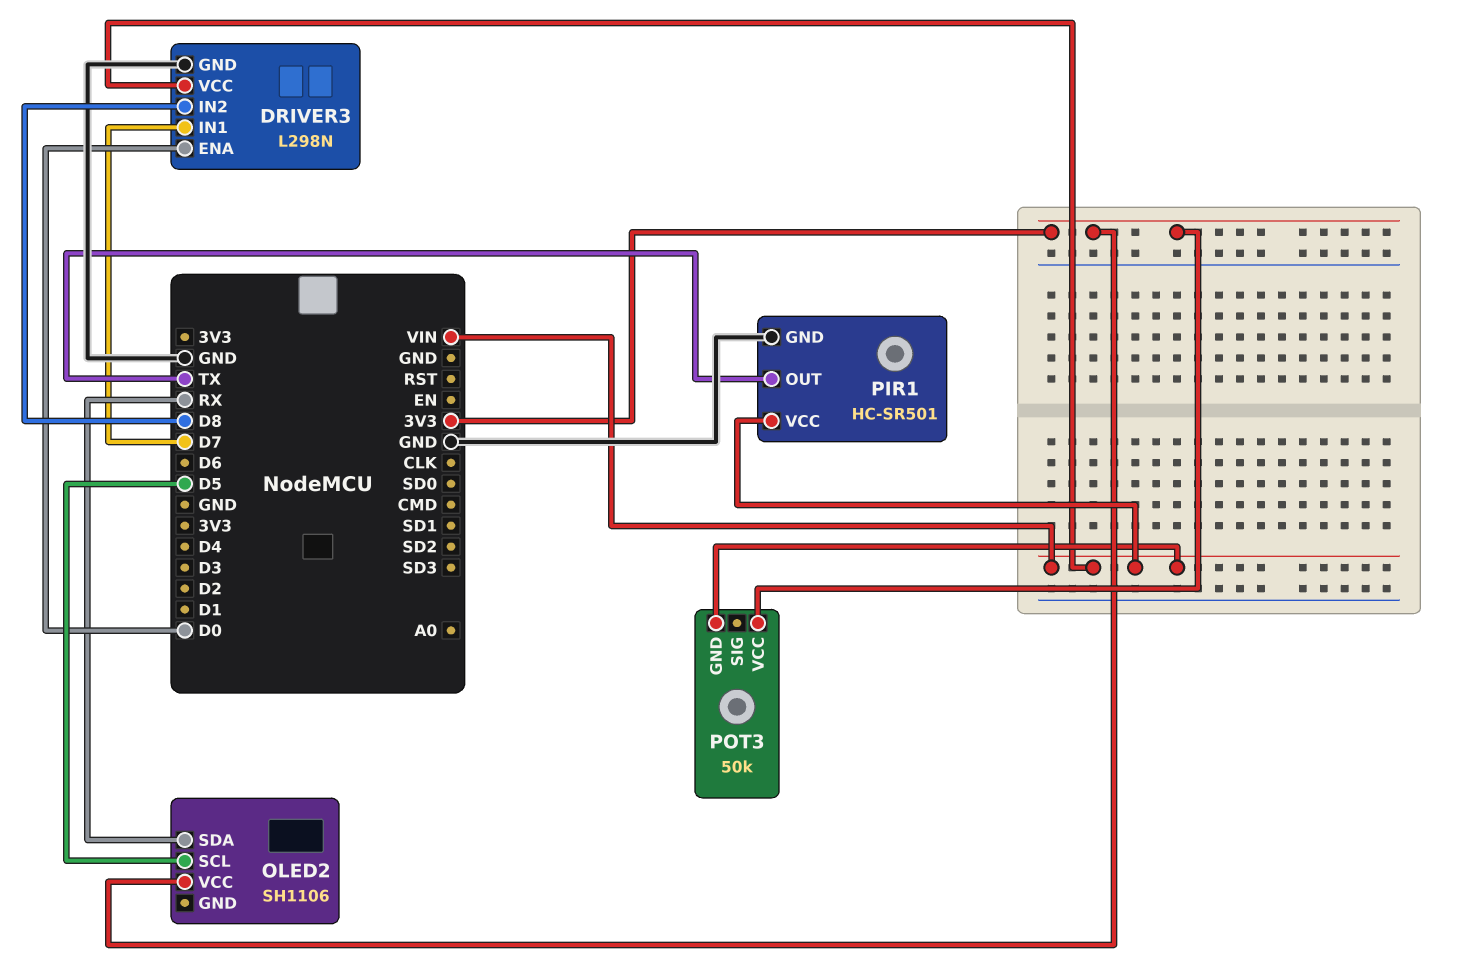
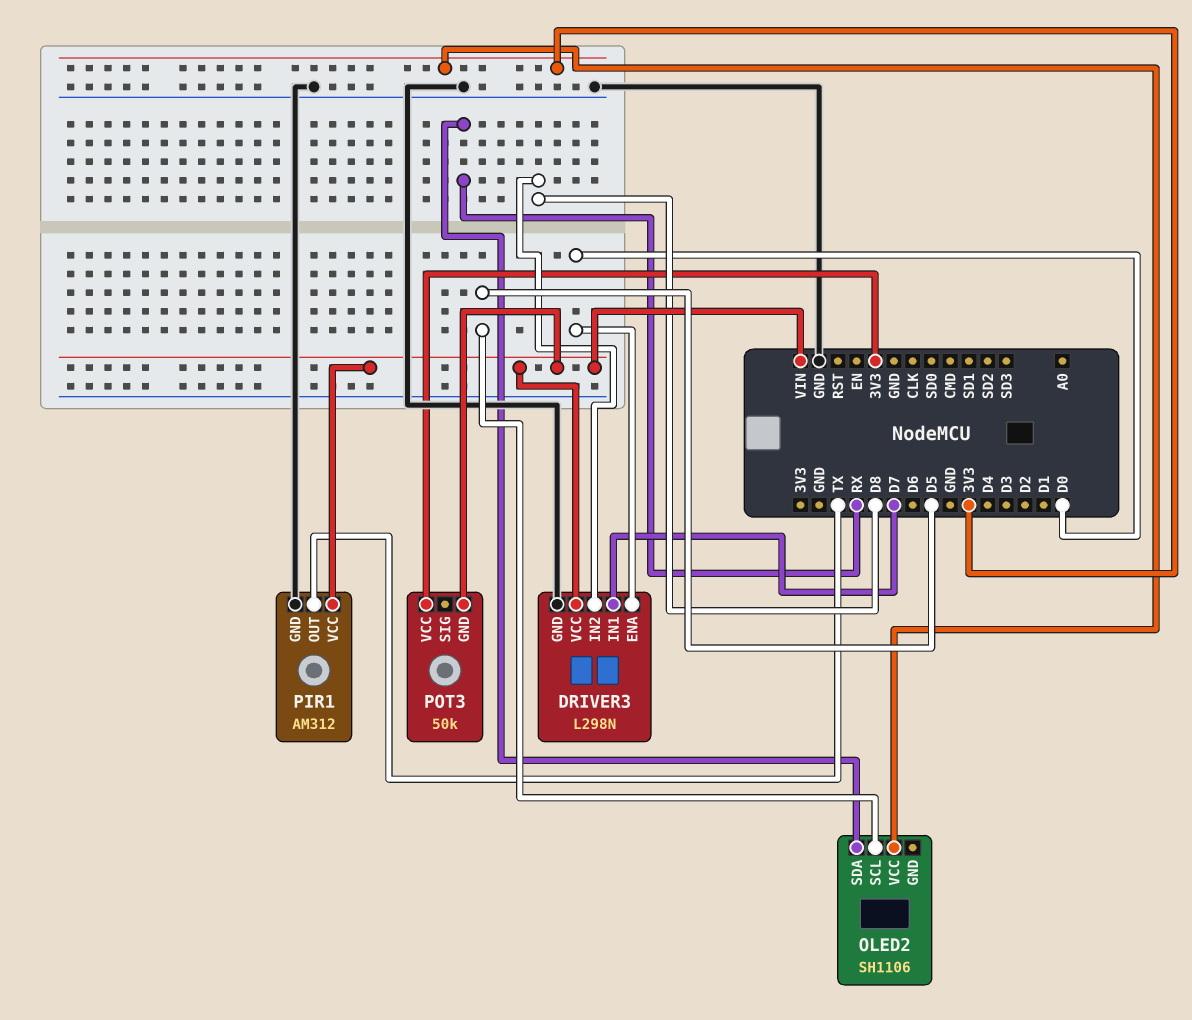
PIR1: HC-SR501 -> AM312

